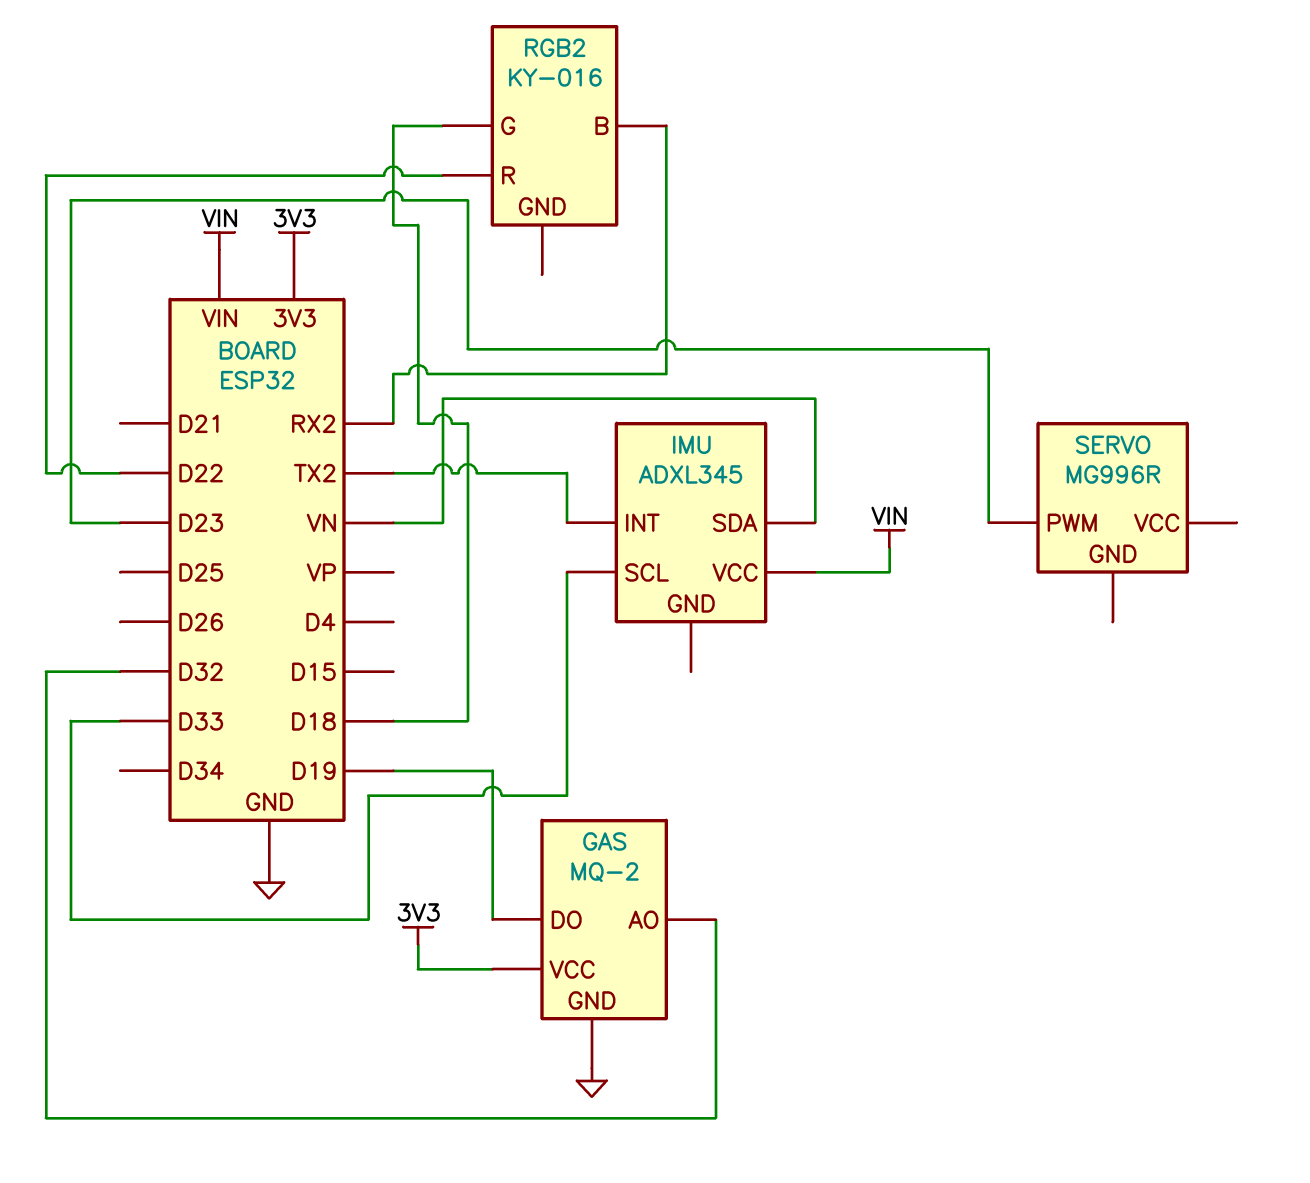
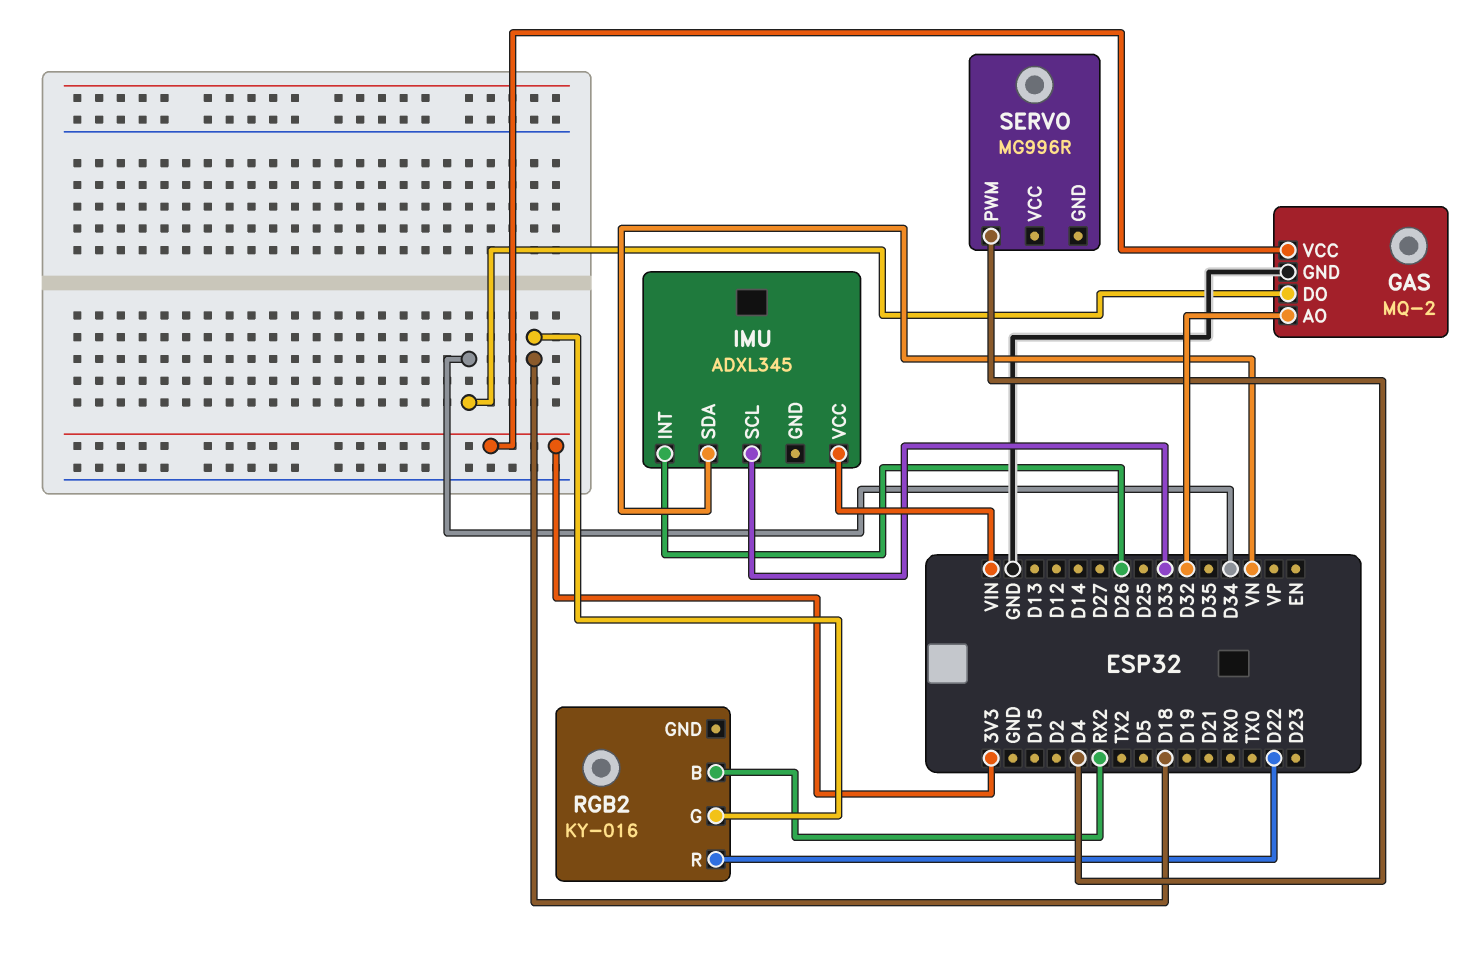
GAS pin DO: D19 -> D34
IMU pin INT: TX2 -> D26
SERVO pin PWM: D23 -> D4

